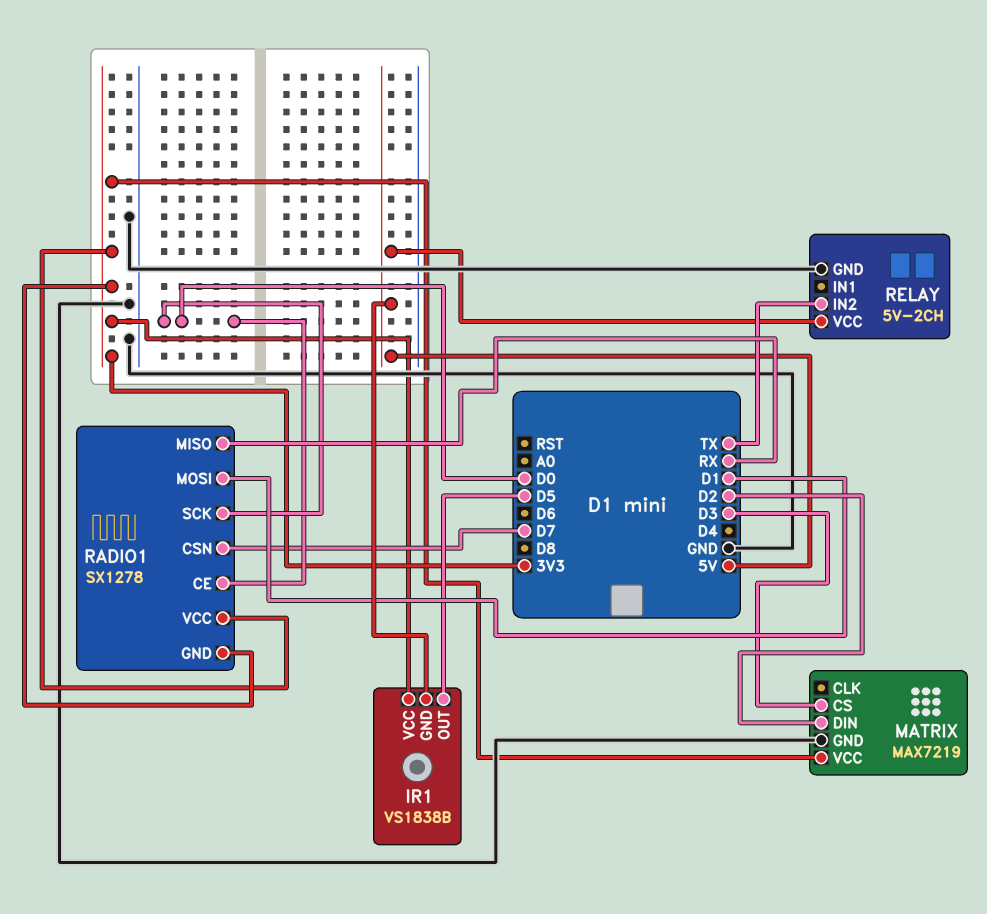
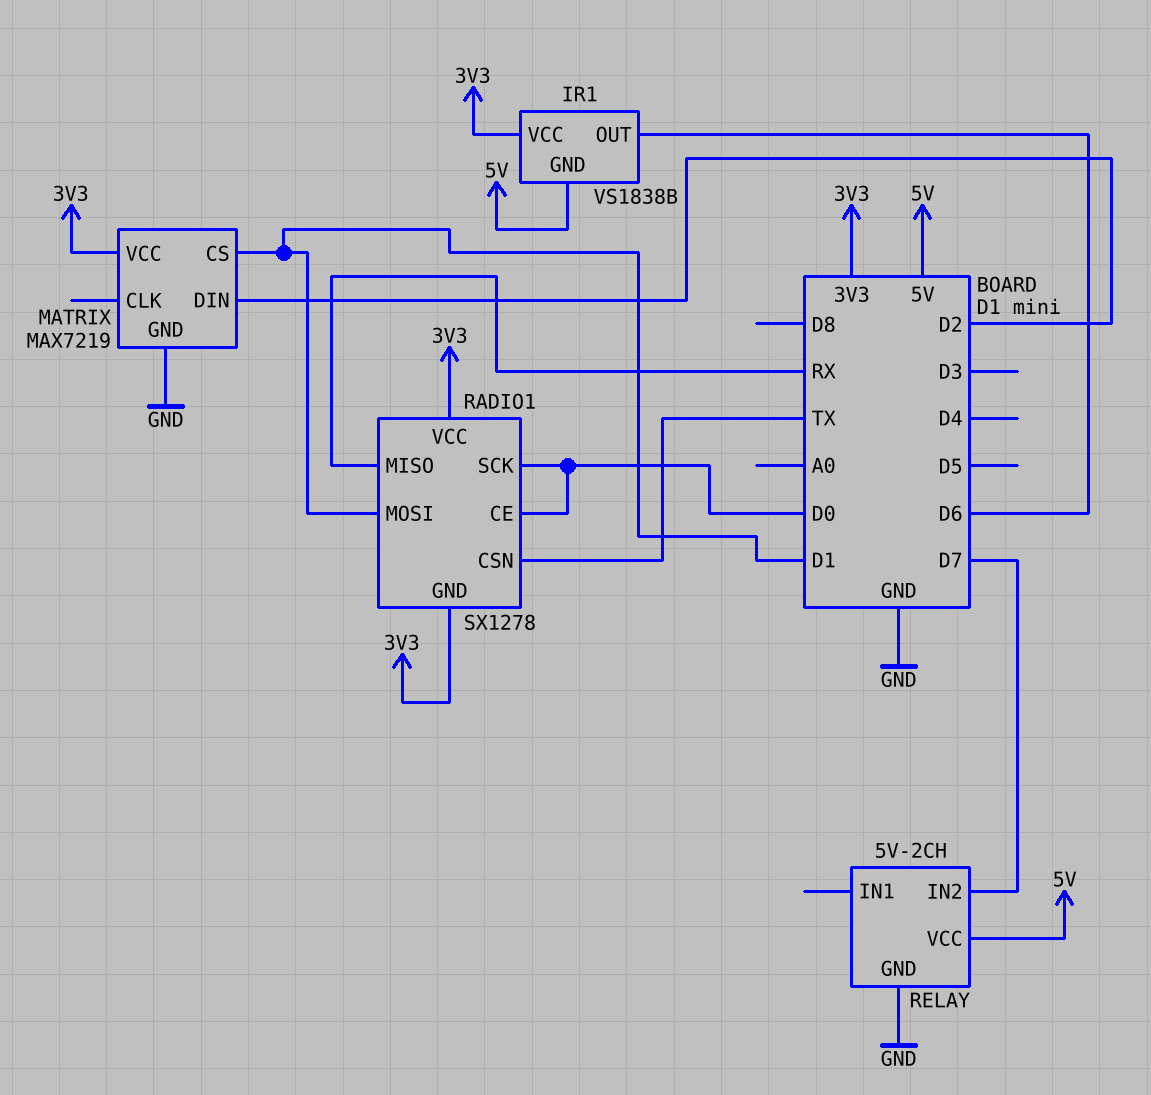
IR1 pin OUT: D5 -> D6
MATRIX pin CS: D3 -> D1
RADIO1 pin CSN: D7 -> TX
RELAY pin IN2: TX -> D7

